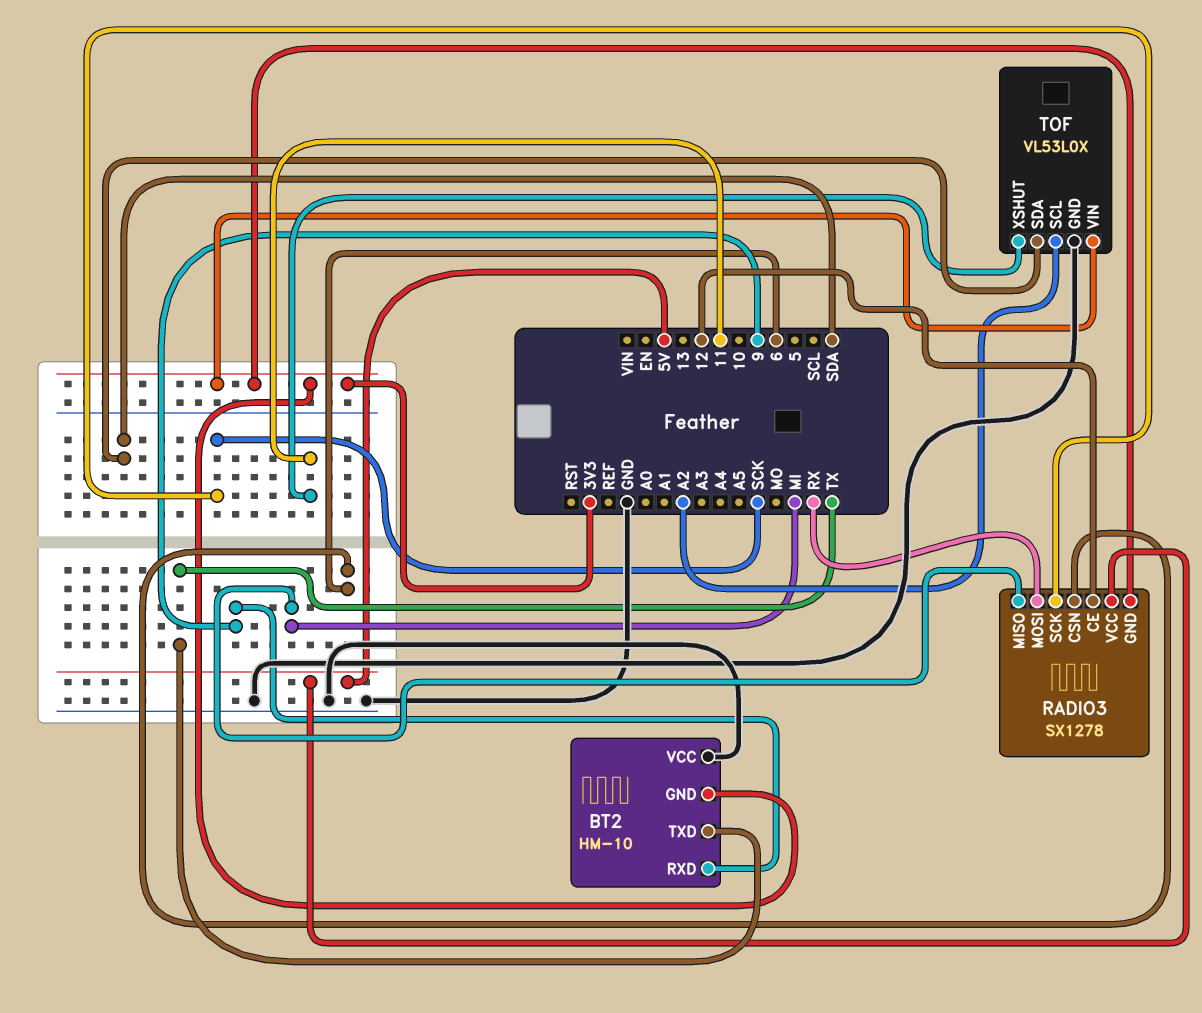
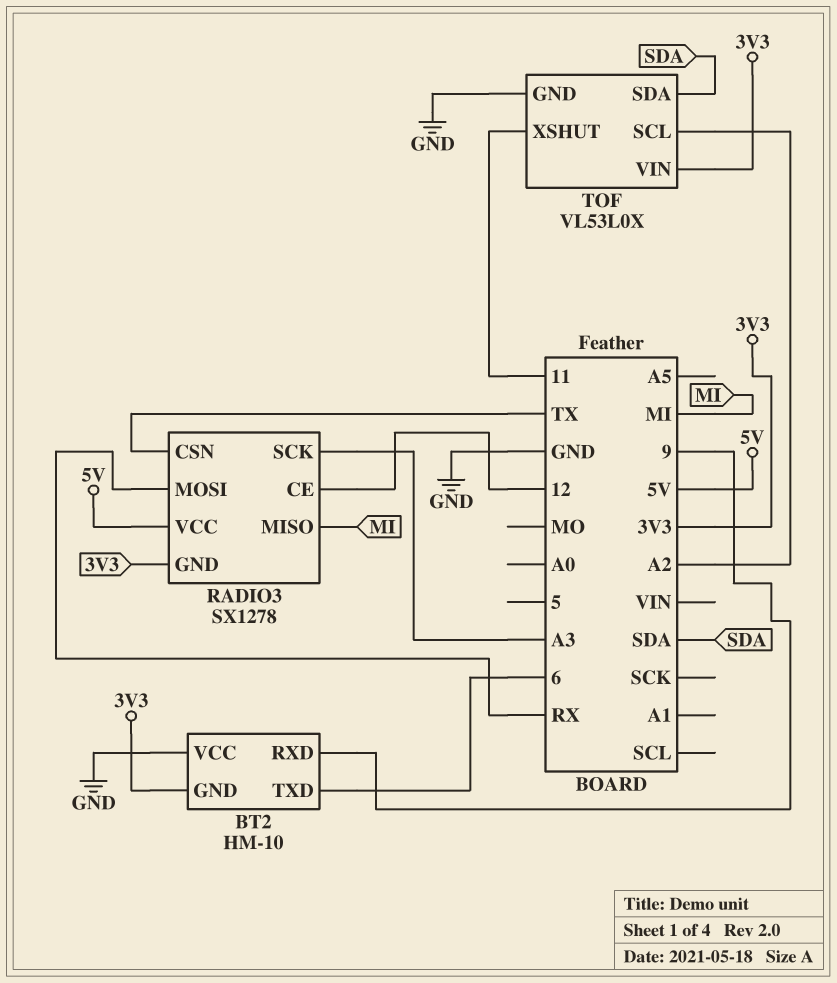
BT2 pin TXD: TX -> 6
RADIO3 pin CSN: 6 -> TX
RADIO3 pin SCK: SCK -> A3

